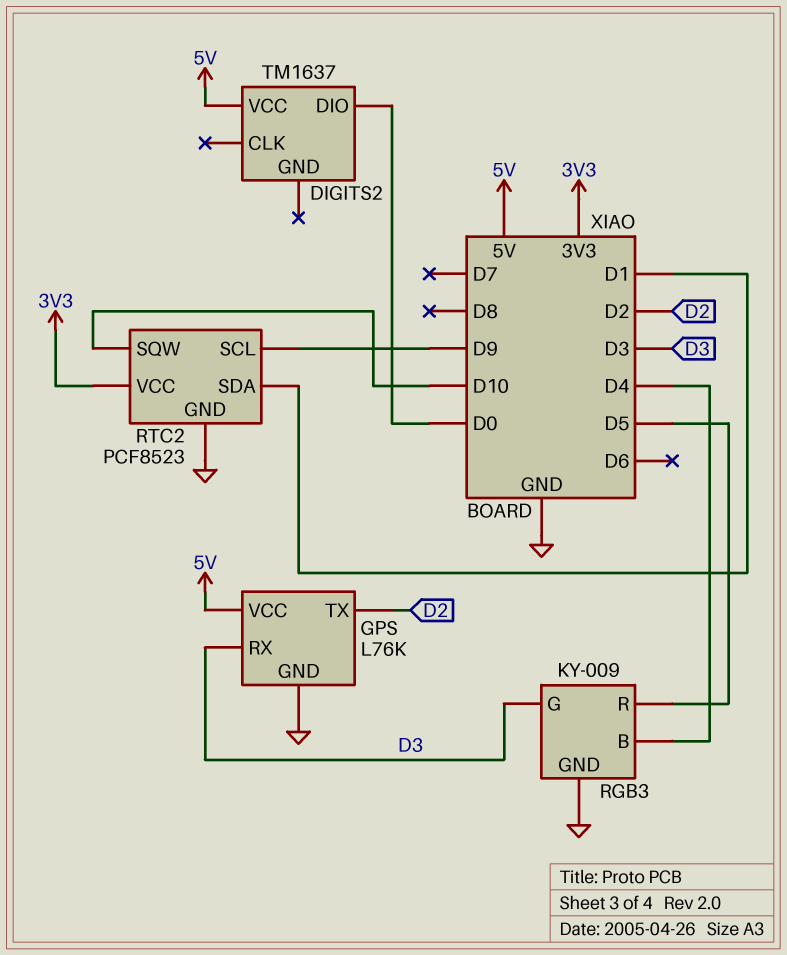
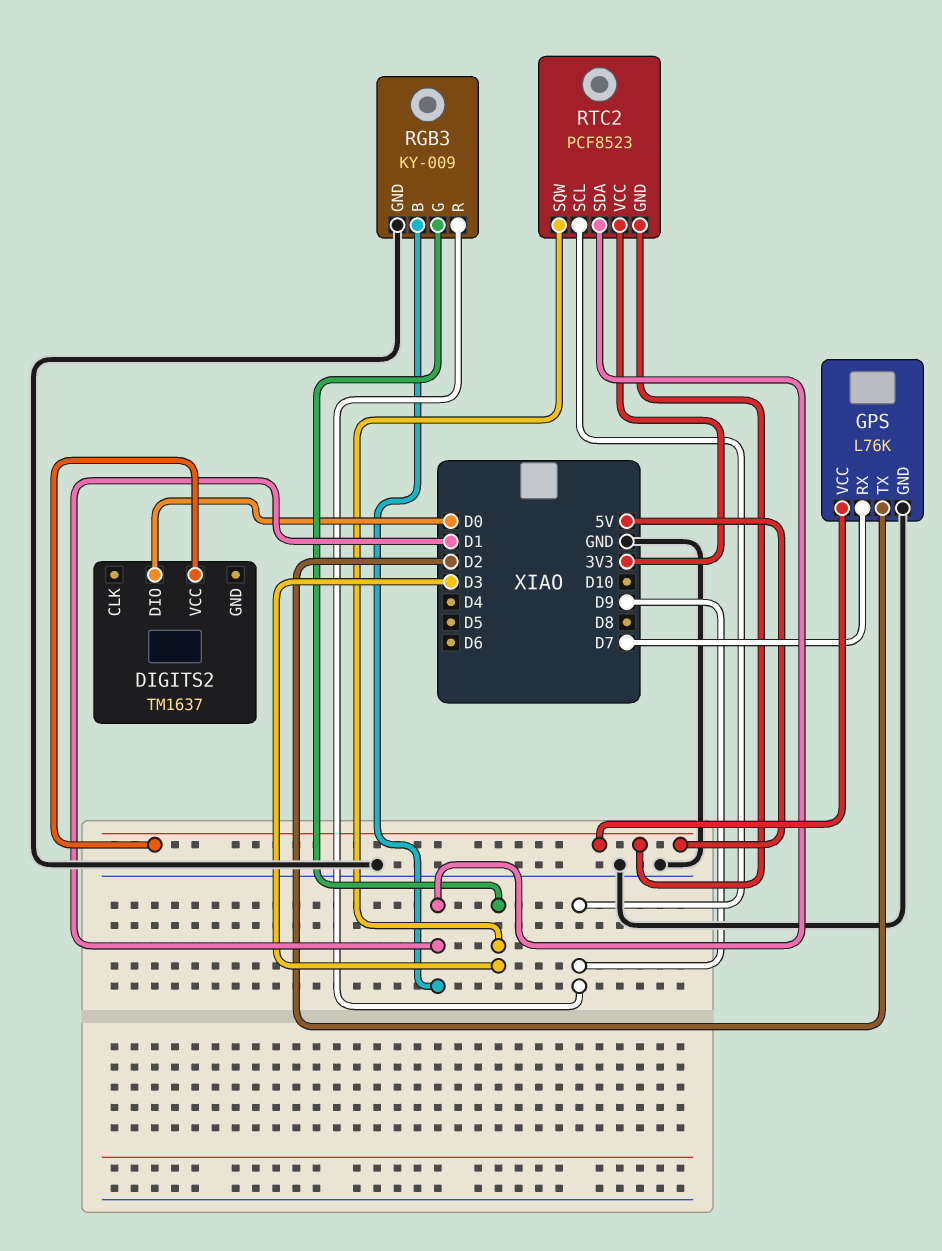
GPS pin RX: D3 -> D7
RGB3 pin B: D4 -> D1
RGB3 pin R: D5 -> D9
RTC2 pin GND: GND -> 5V
RTC2 pin SQW: D10 -> D3

